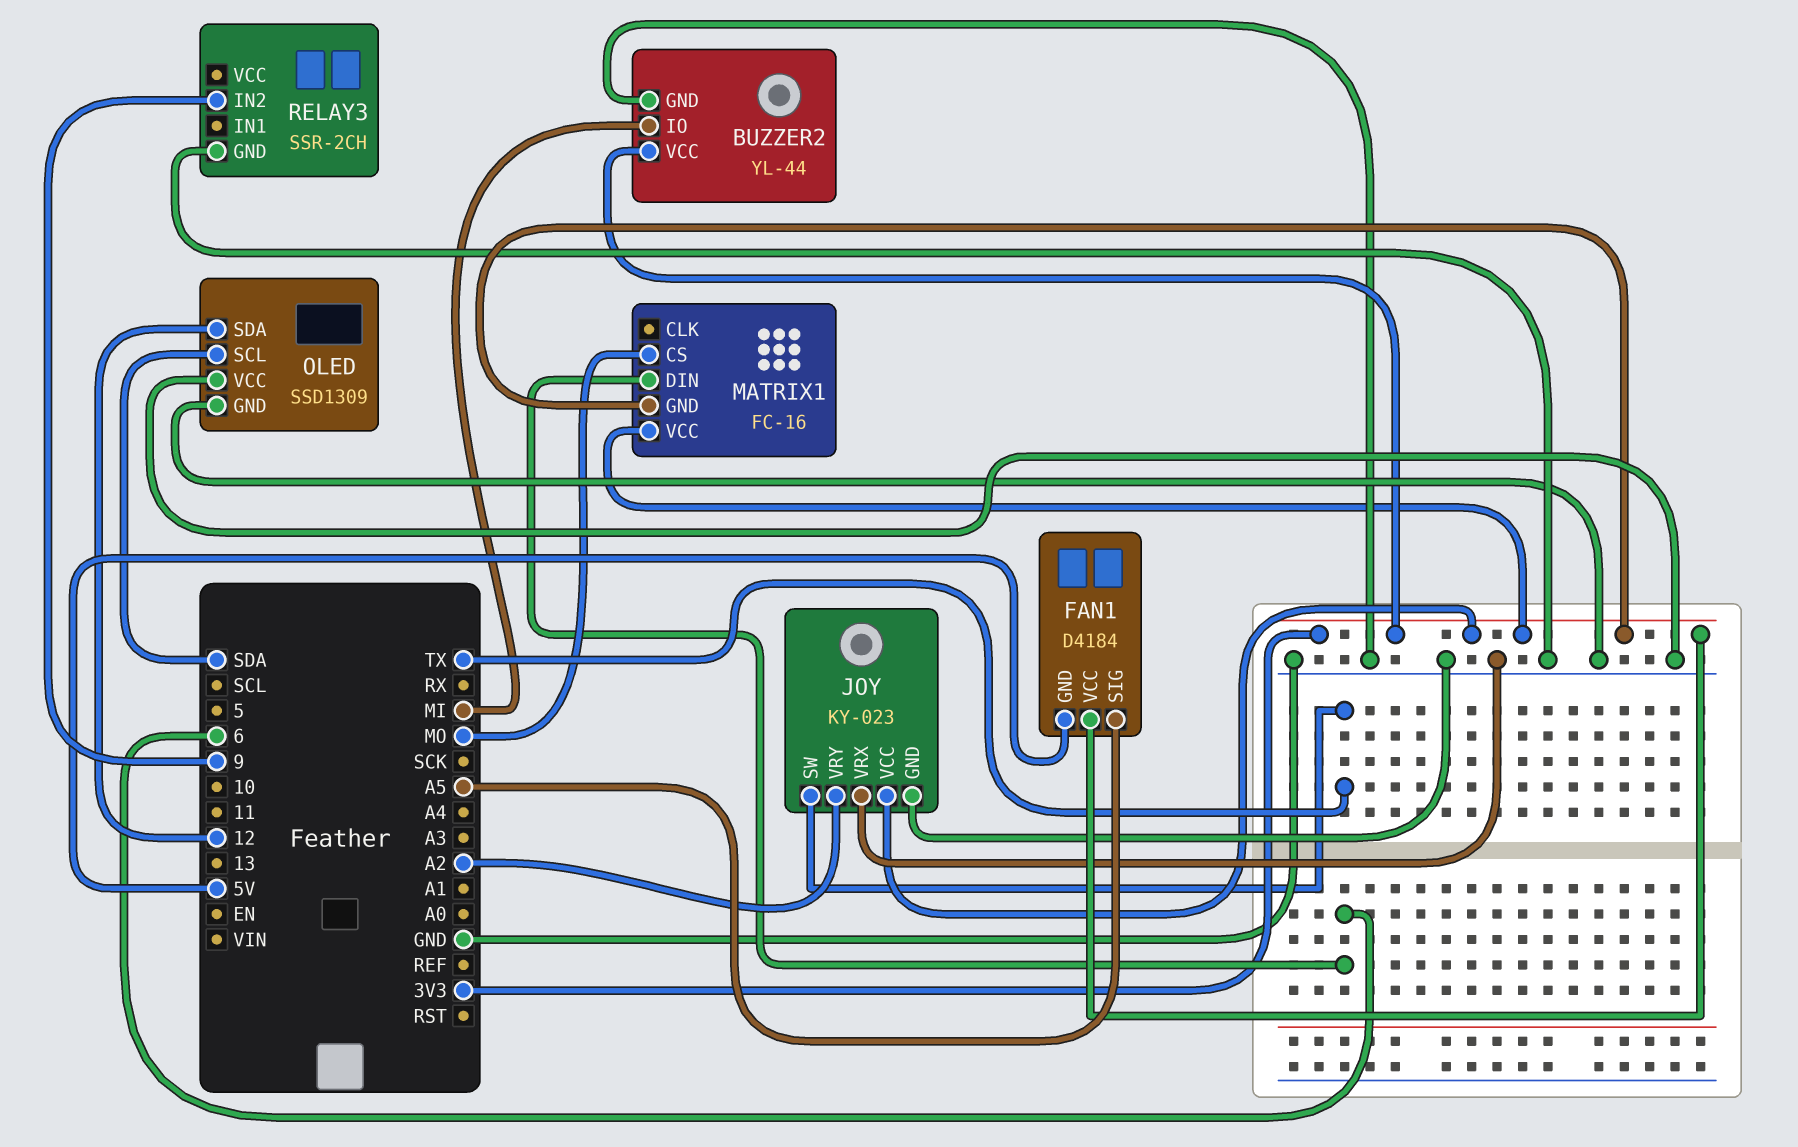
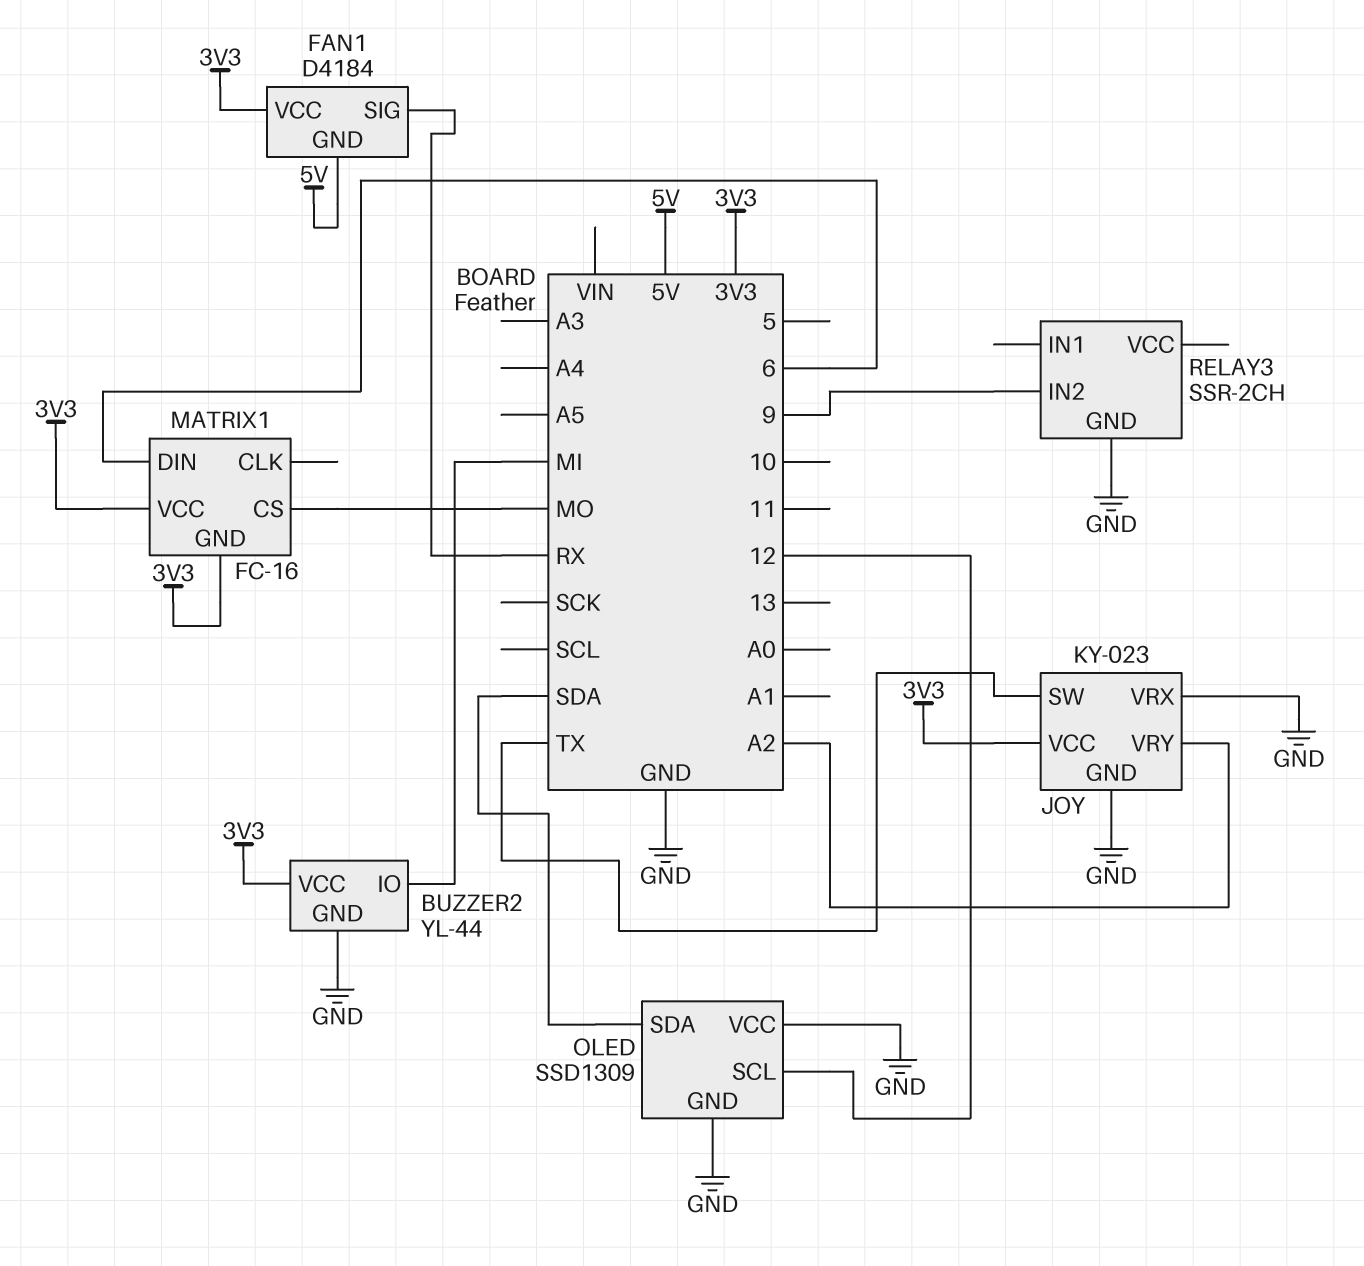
FAN1 pin SIG: A5 -> RX
OLED pin SCL: SDA -> 12
OLED pin SDA: 12 -> SDA

